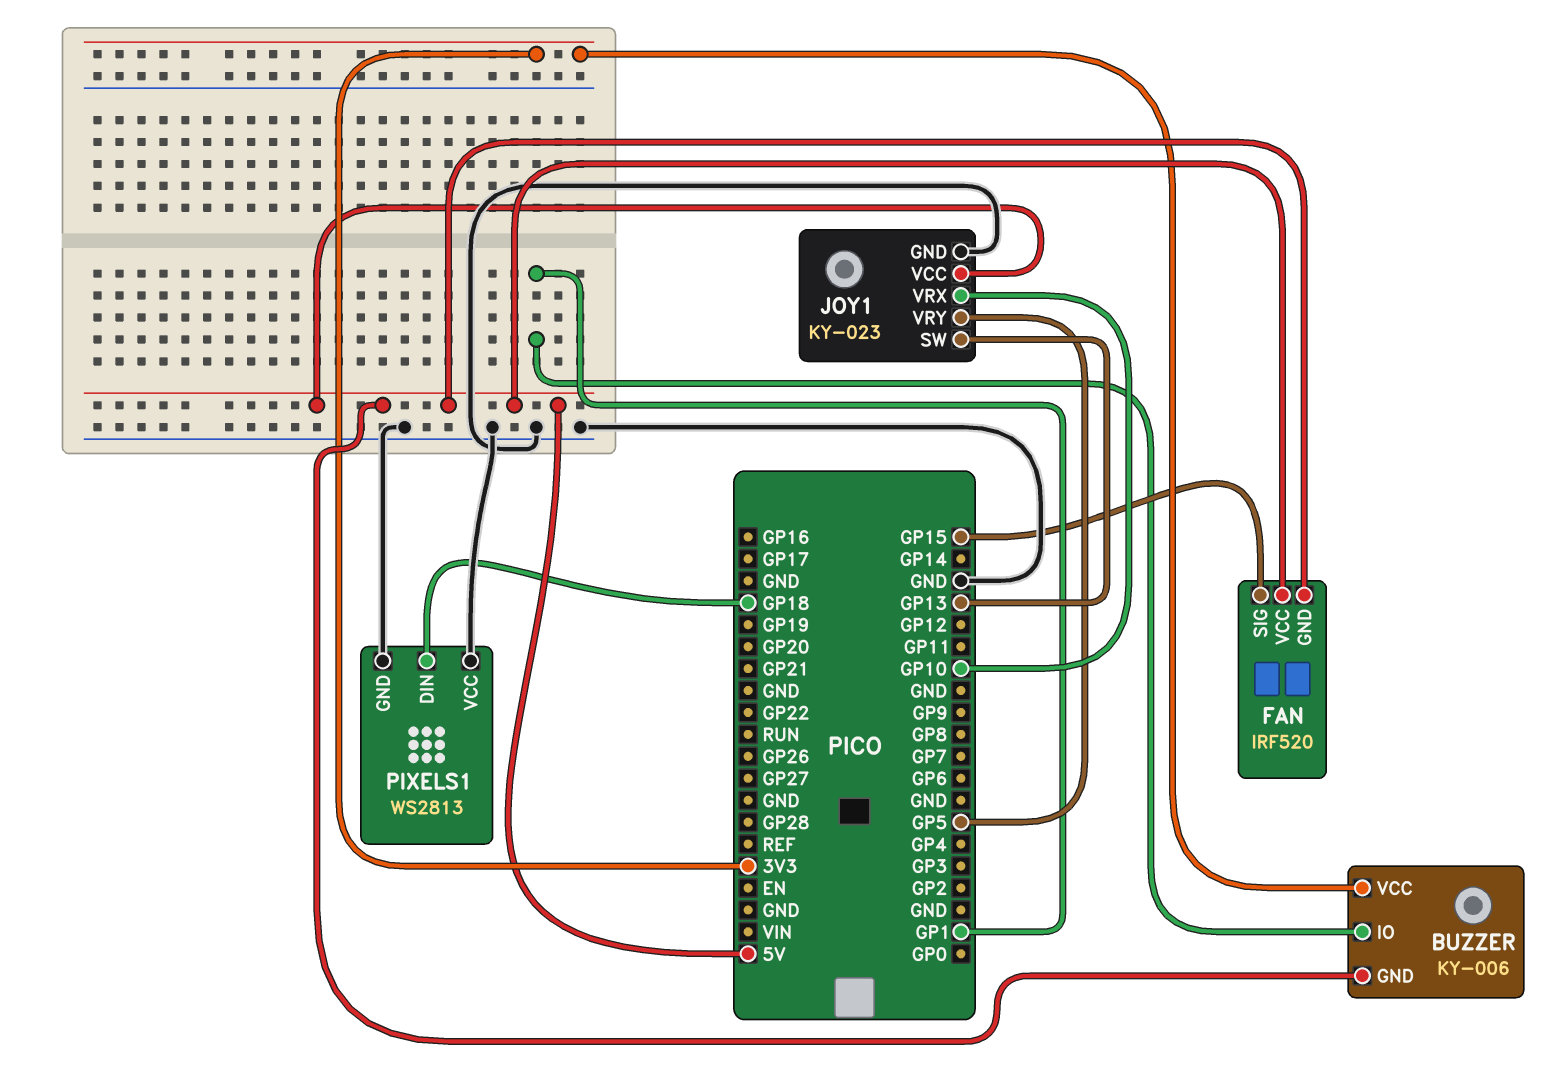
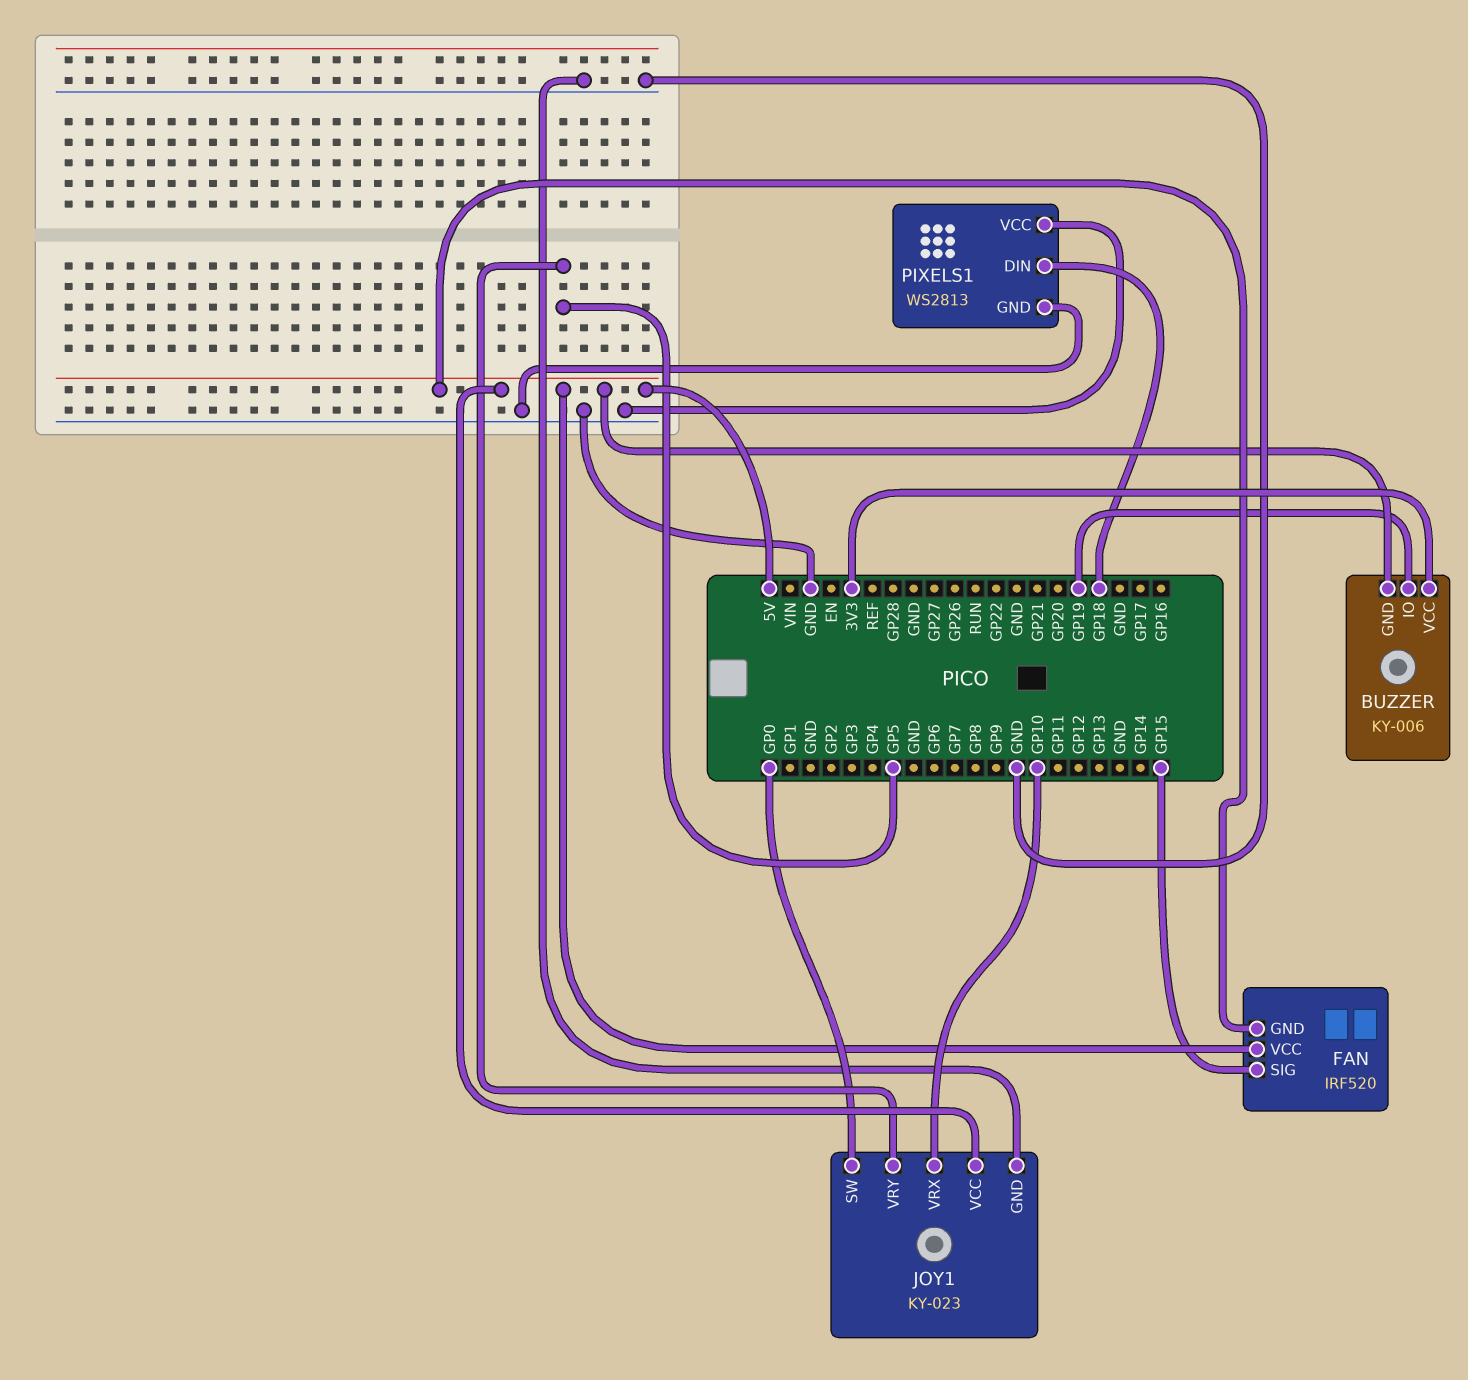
BUZZER pin IO: GP1 -> GP19
JOY1 pin SW: GP13 -> GP0

